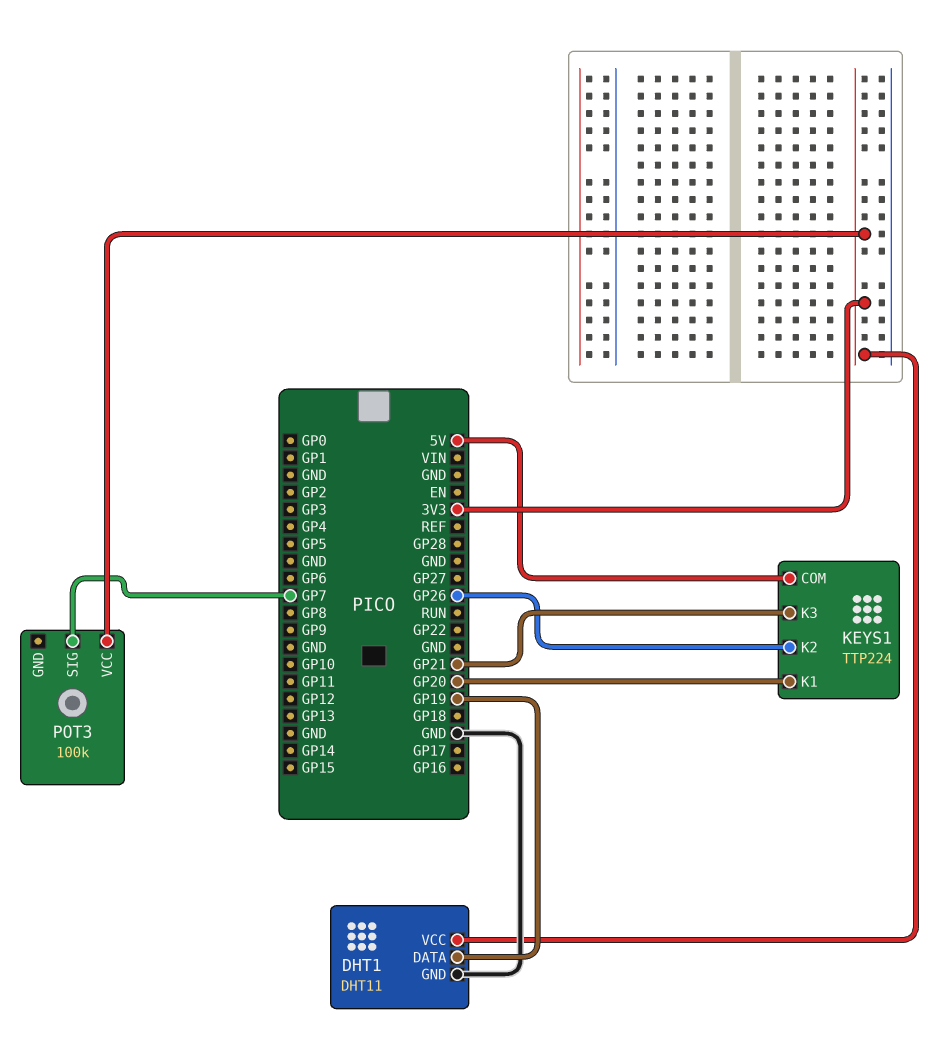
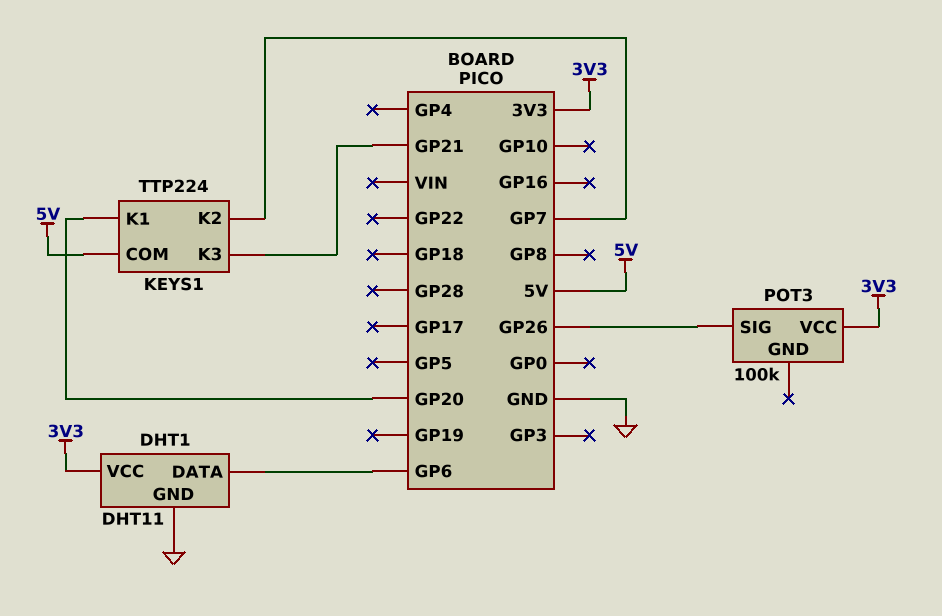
DHT1 pin DATA: GP19 -> GP6
KEYS1 pin K2: GP26 -> GP7
POT3 pin SIG: GP7 -> GP26

